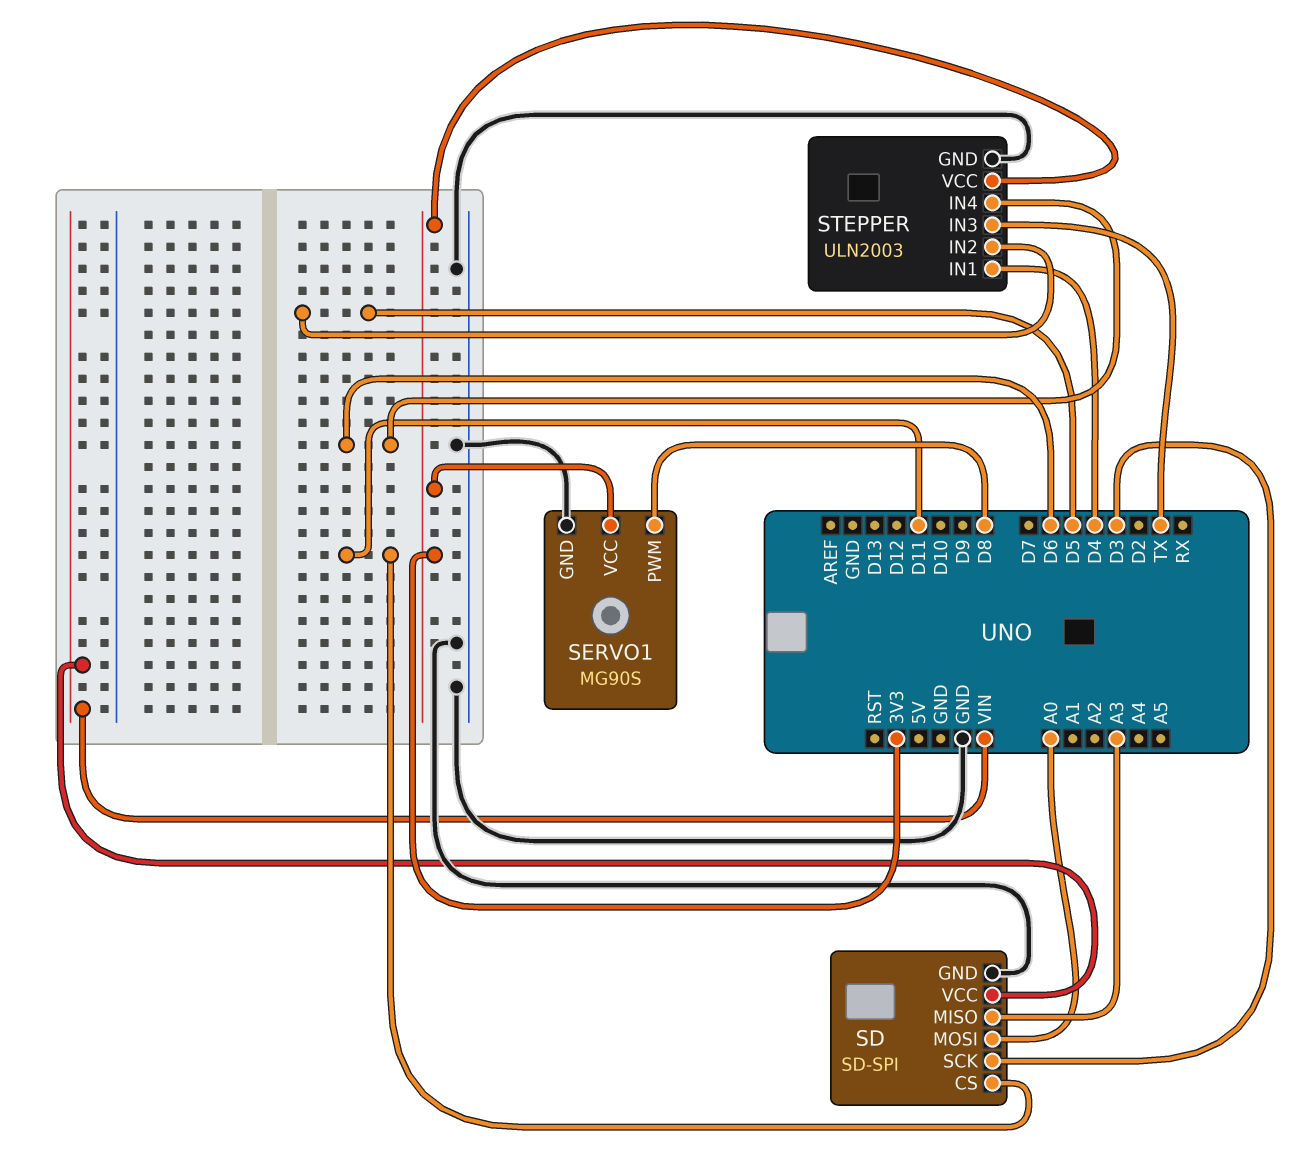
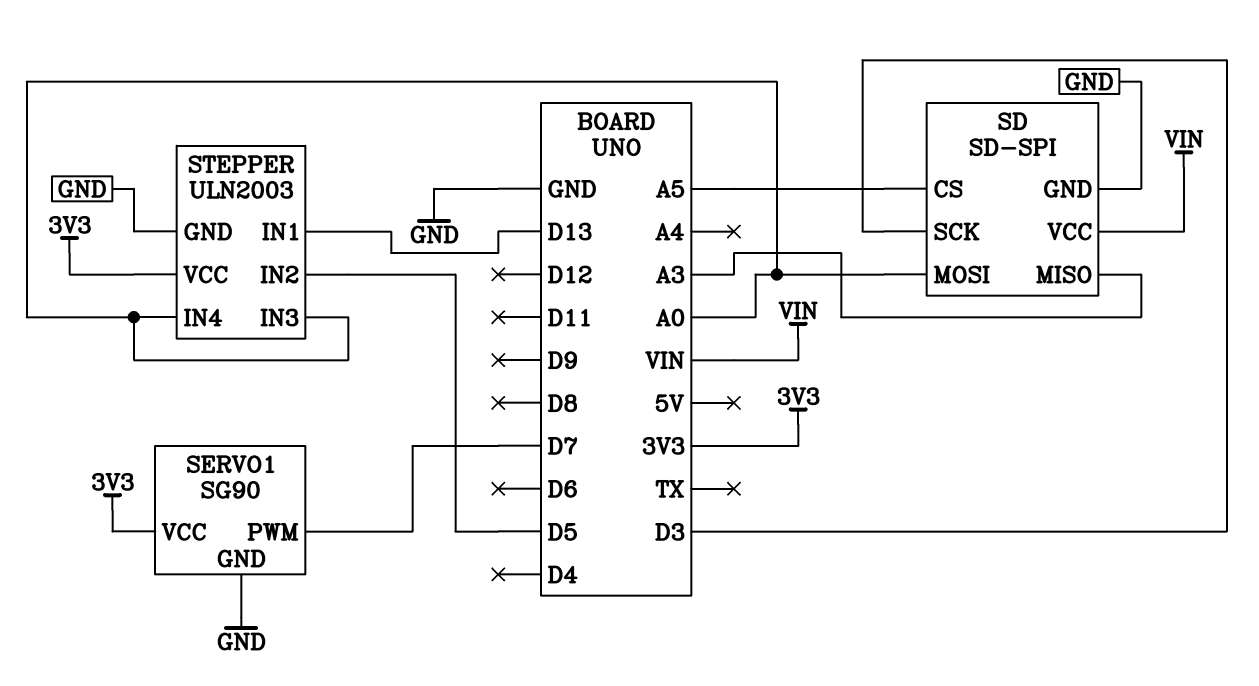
SD pin CS: D11 -> A5
SERVO1: MG90S -> SG90
SERVO1 pin PWM: D8 -> D7
STEPPER pin IN1: D4 -> D13
STEPPER pin IN3: TX -> A0
STEPPER pin IN4: D6 -> A0

